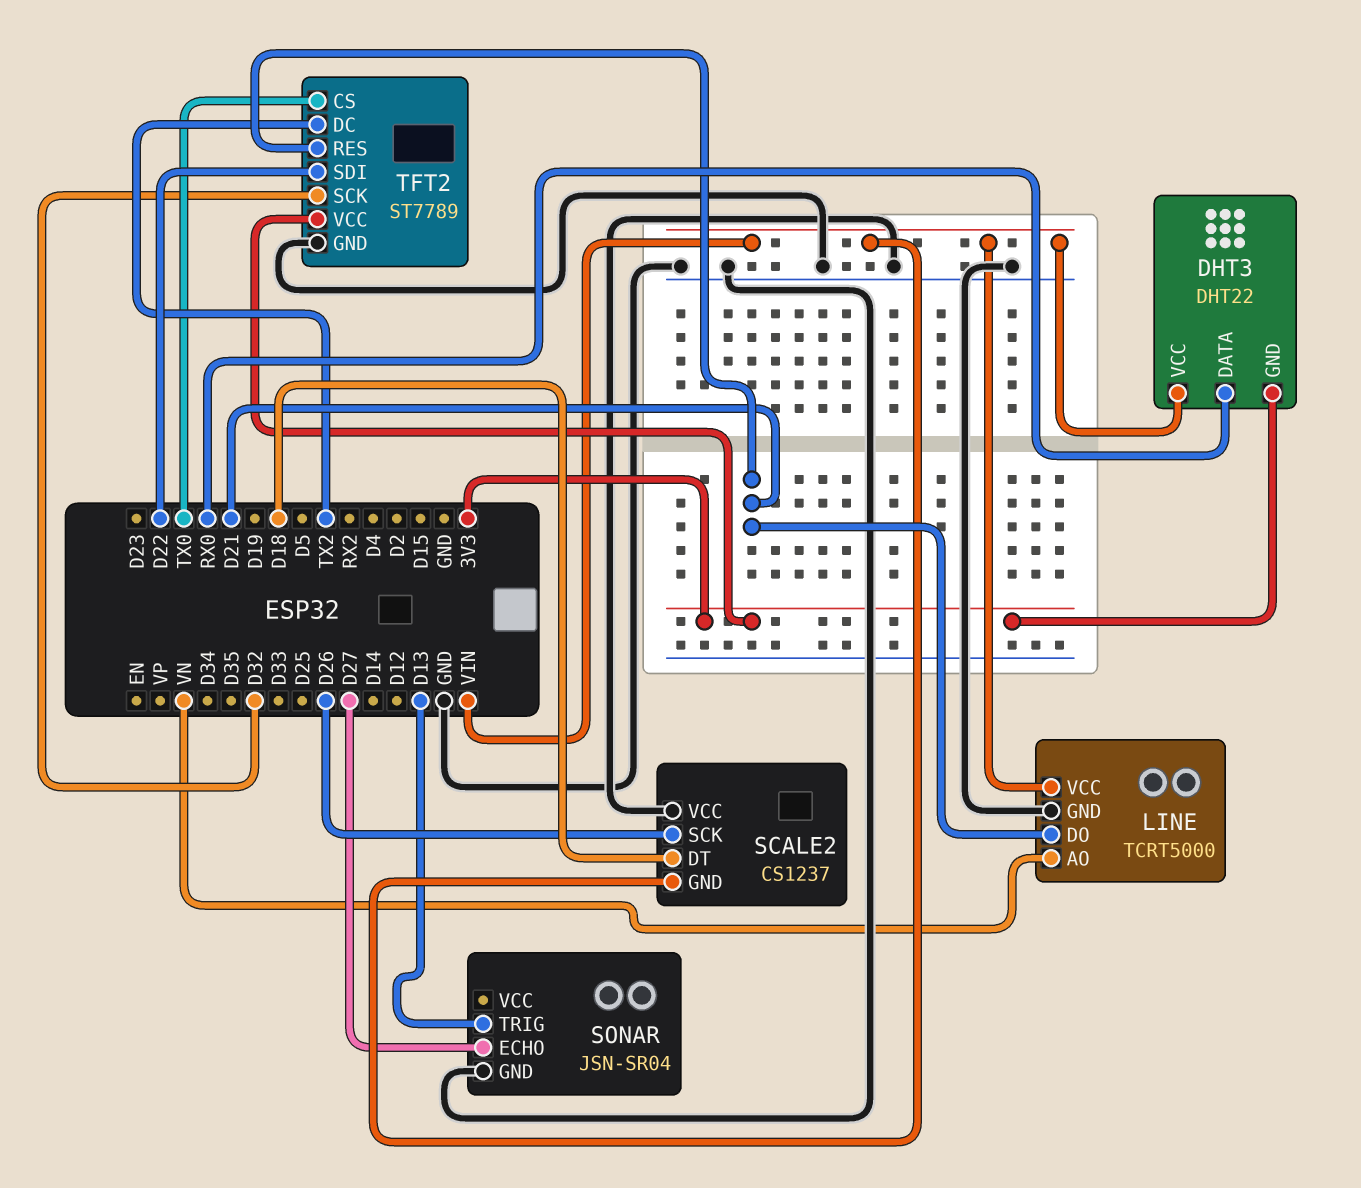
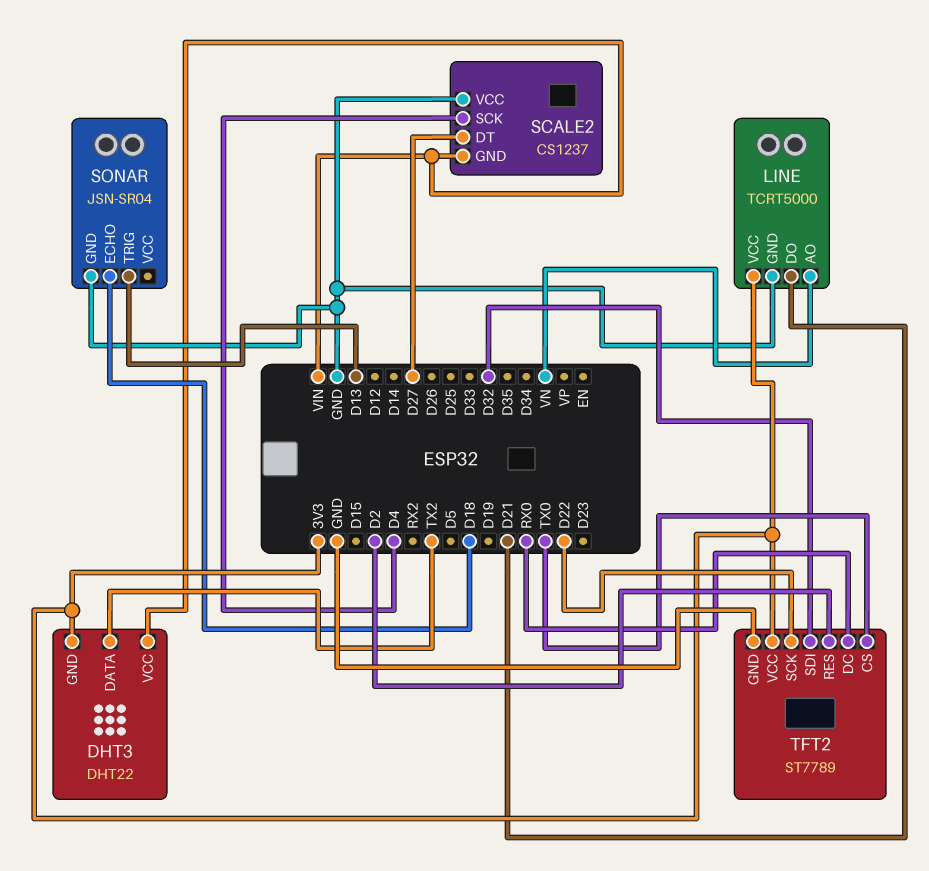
DHT3 pin DATA: RX0 -> TX2
LINE pin VCC: VIN -> 3V3
SCALE2 pin DT: D18 -> D27
SCALE2 pin SCK: D26 -> D4
SONAR pin ECHO: D27 -> D18
TFT2 pin DC: TX2 -> RX0
TFT2 pin RES: D21 -> D2
TFT2 pin SCK: D32 -> D22
TFT2 pin SDI: D22 -> D32

